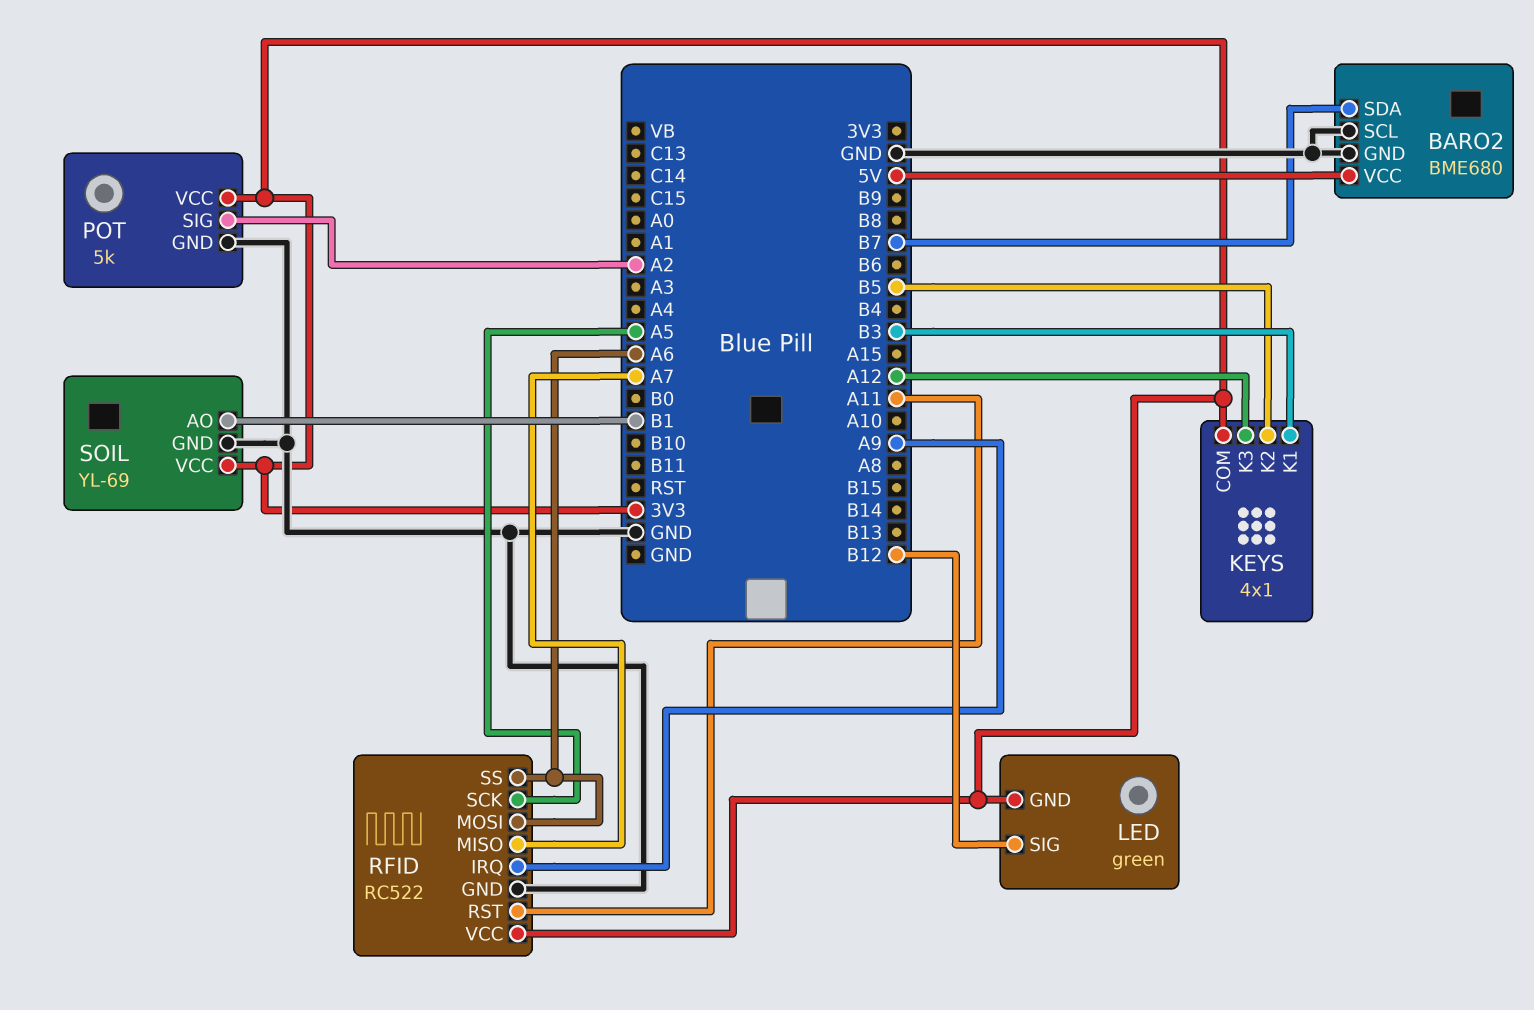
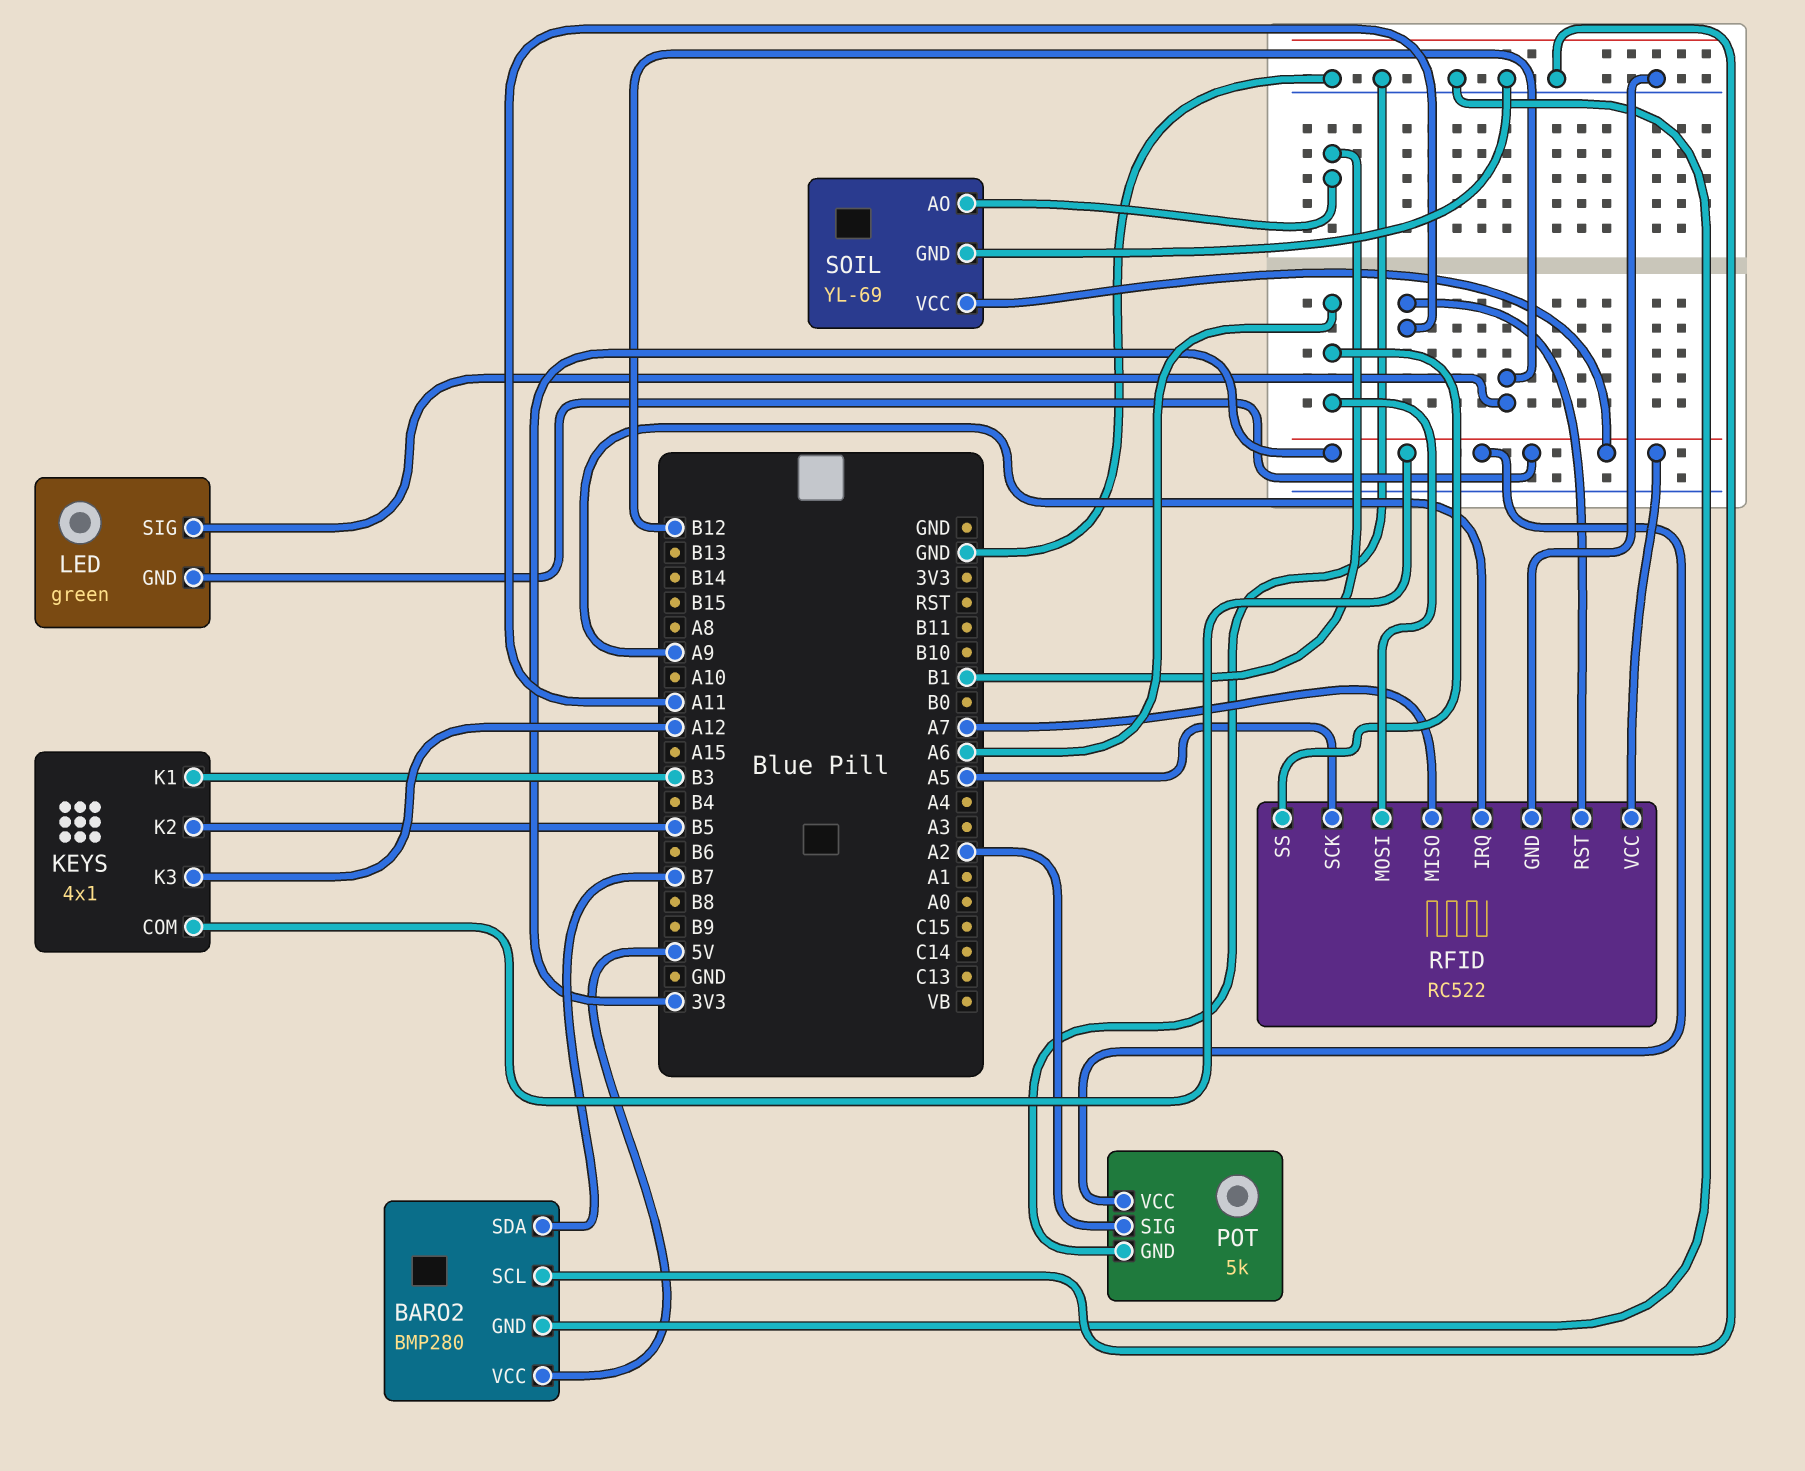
BARO2: BME680 -> BMP280

